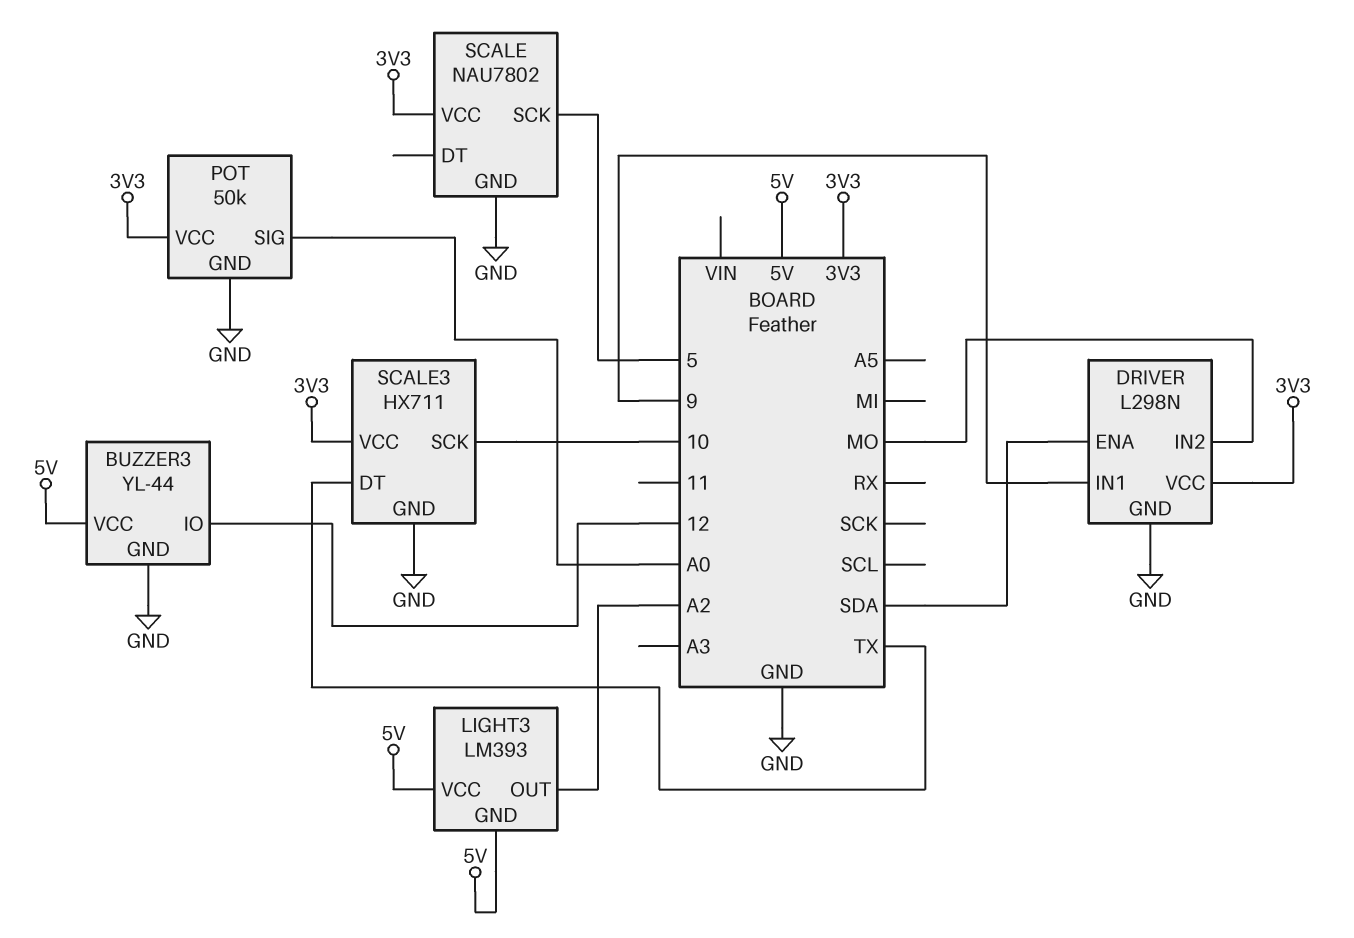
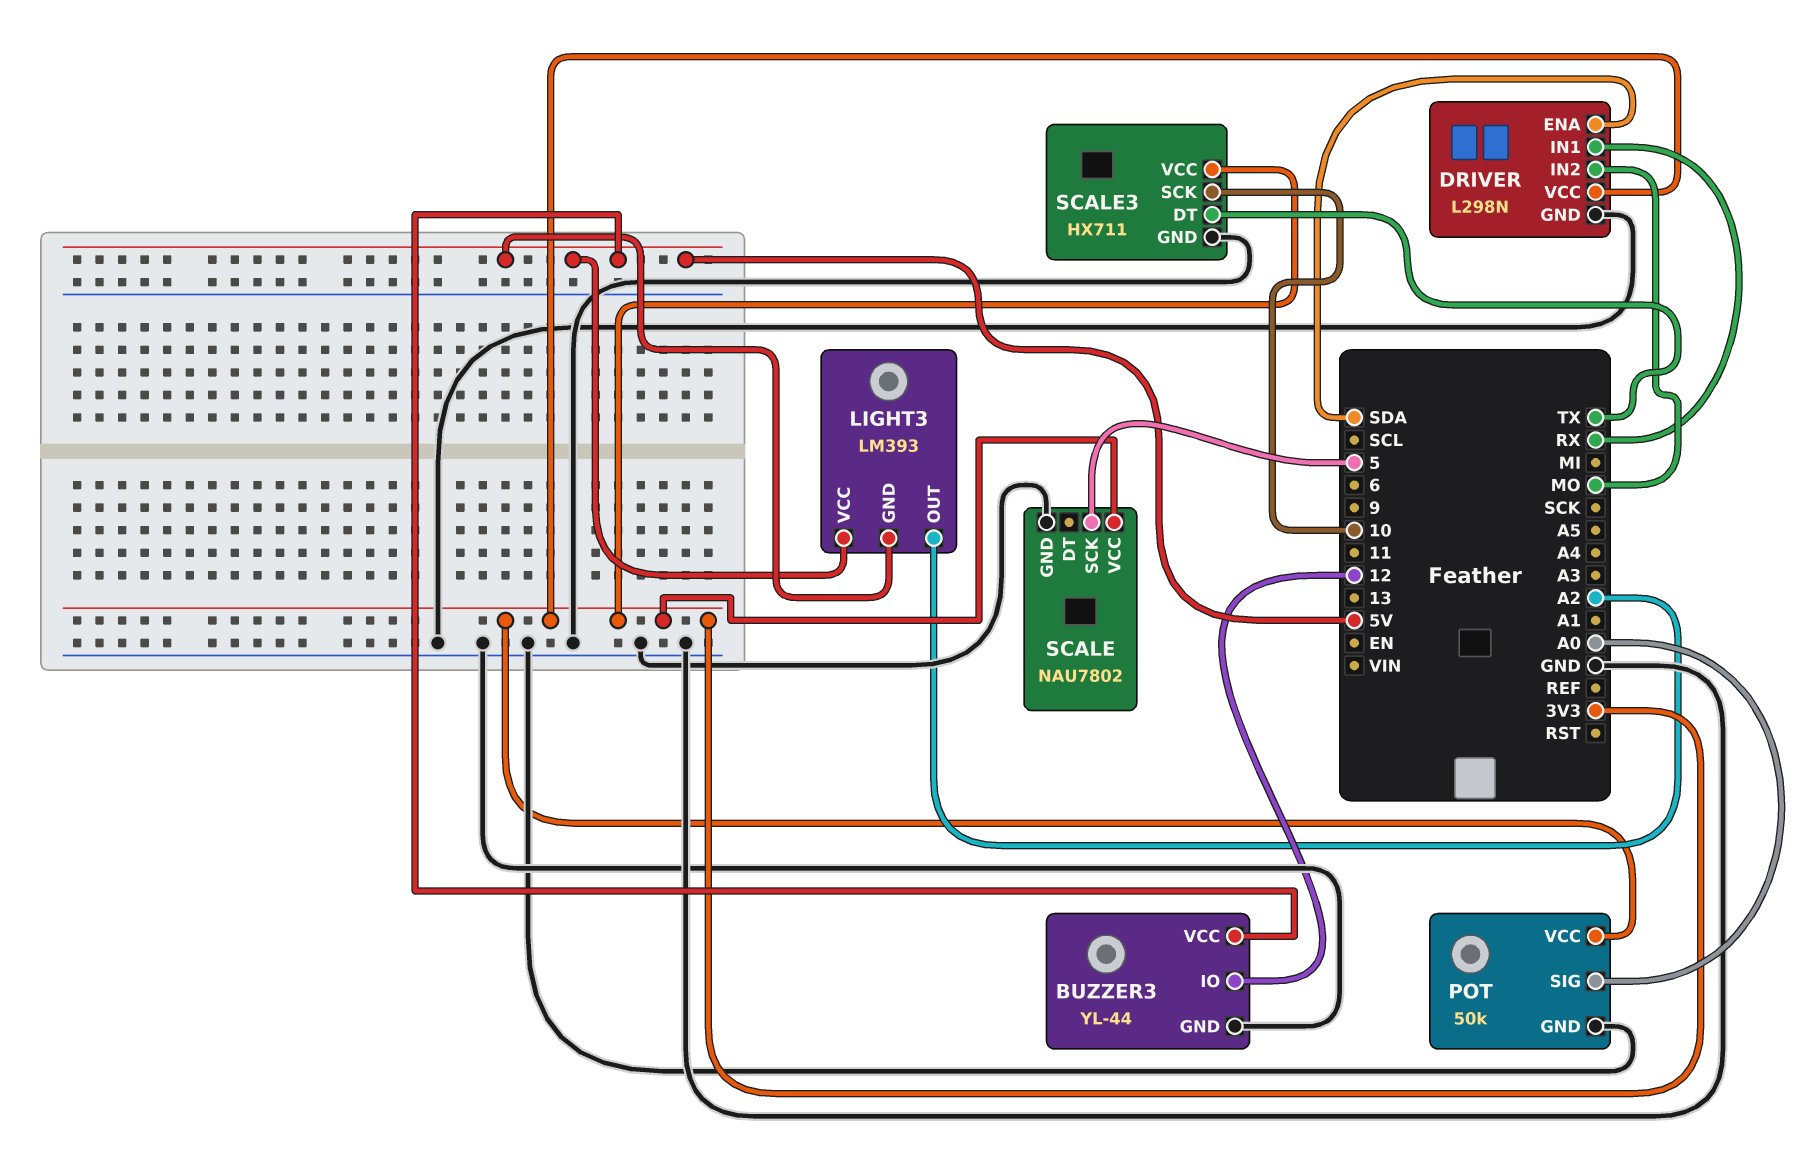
DRIVER pin IN1: 9 -> RX

